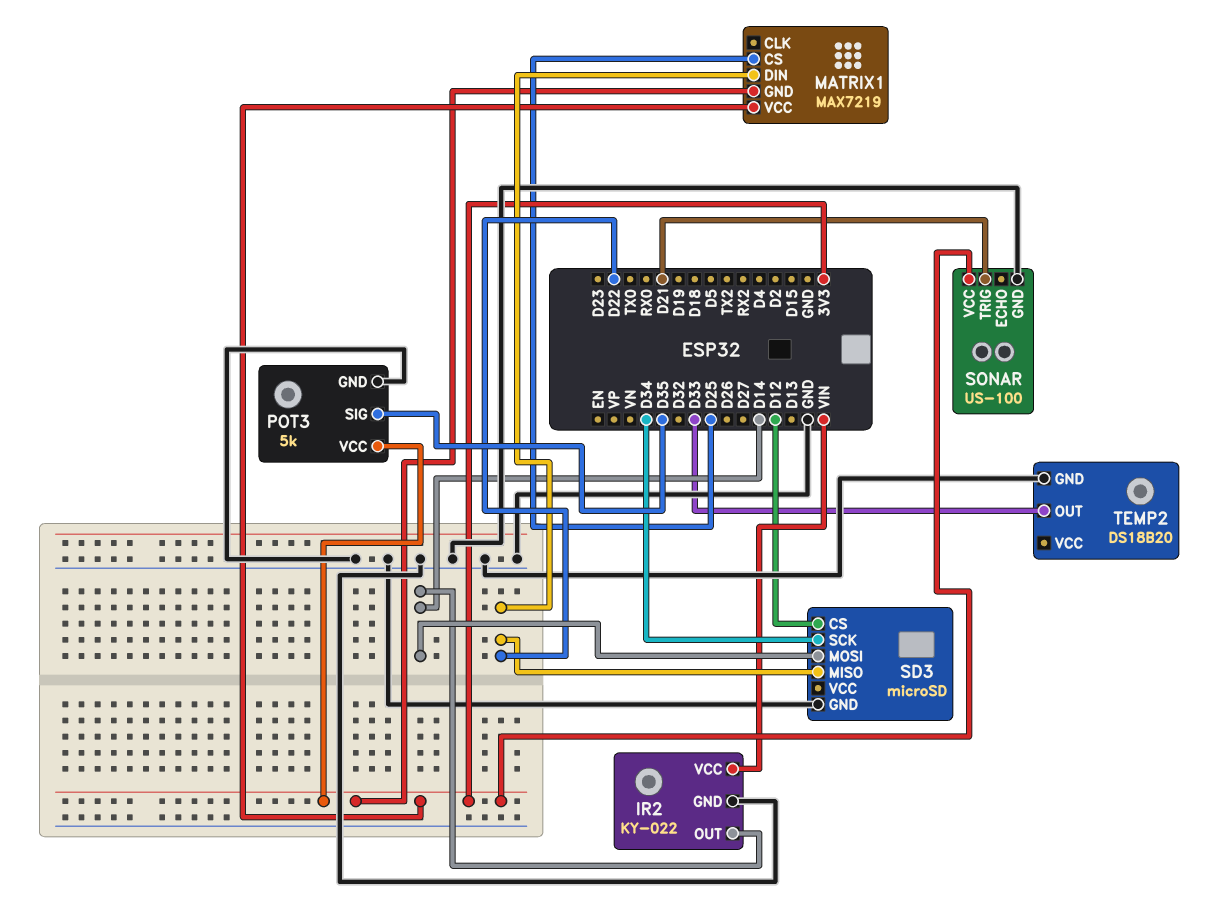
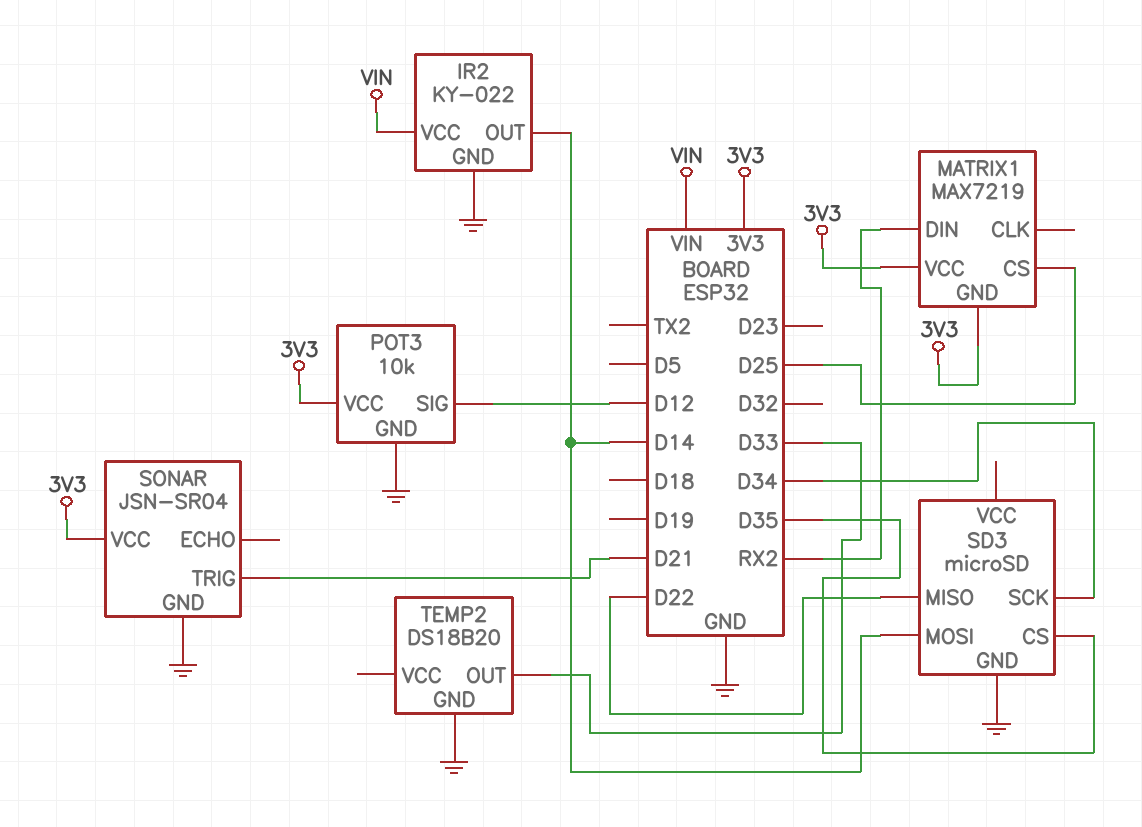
MATRIX1 pin DIN: D22 -> RX2
POT3: 5k -> 10k
POT3 pin SIG: D35 -> D12
SD3 pin CS: D12 -> D35
SONAR: US-100 -> JSN-SR04

